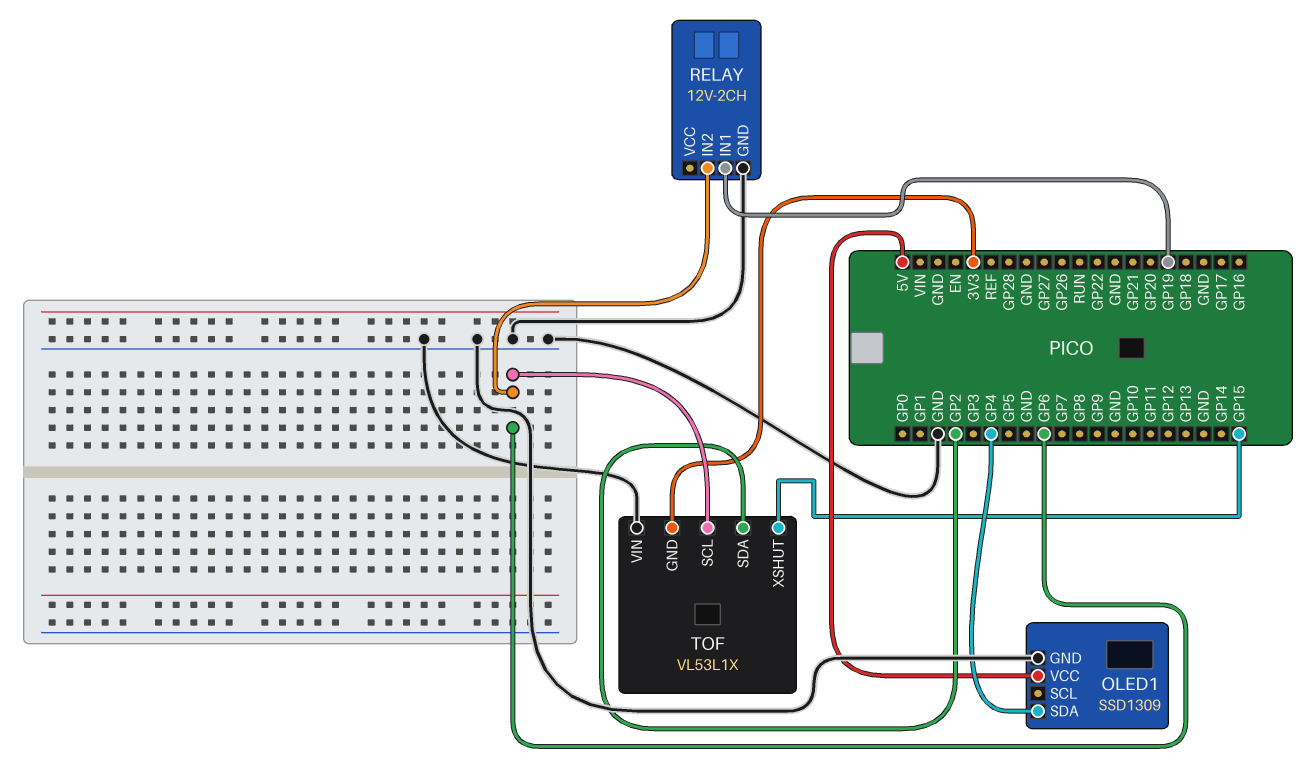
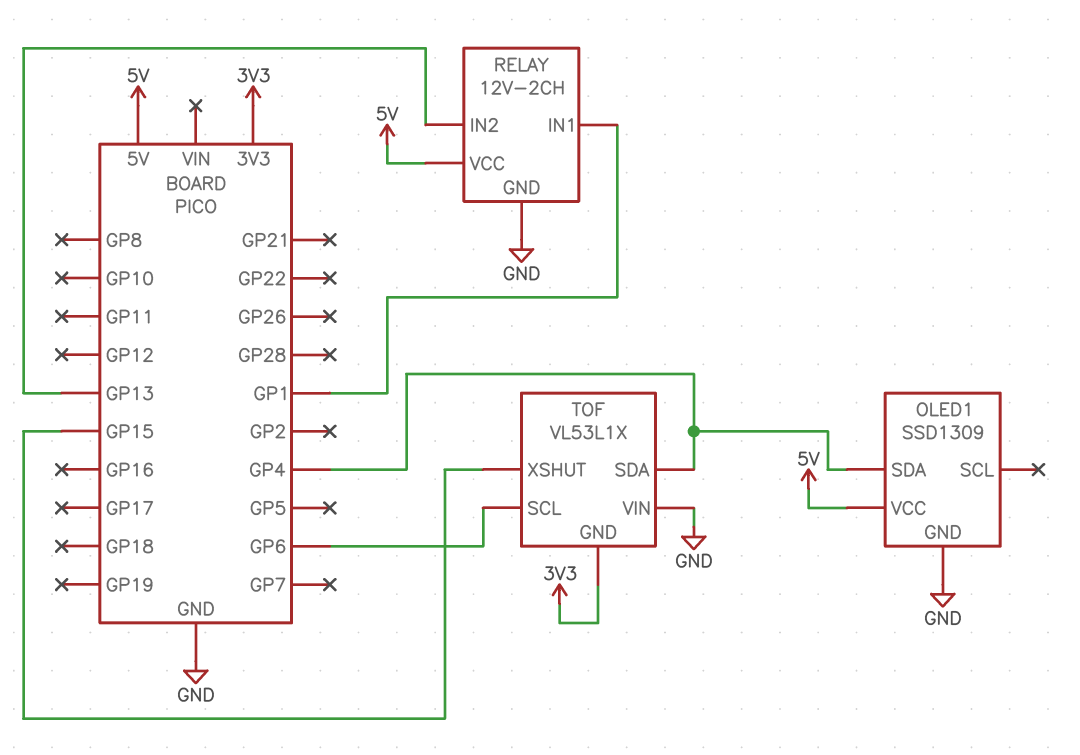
RELAY pin IN1: GP19 -> GP1
RELAY pin IN2: GP6 -> GP13
RELAY pin VCC: none -> 5V
TOF pin SDA: GP2 -> GP4

